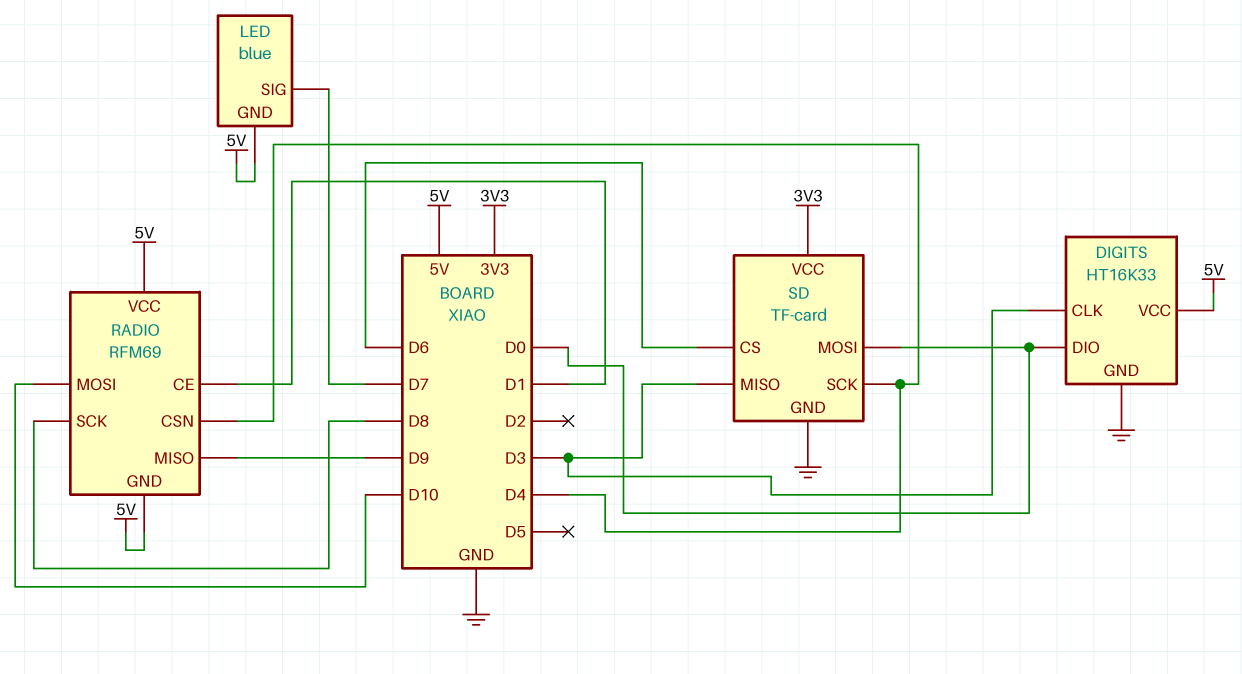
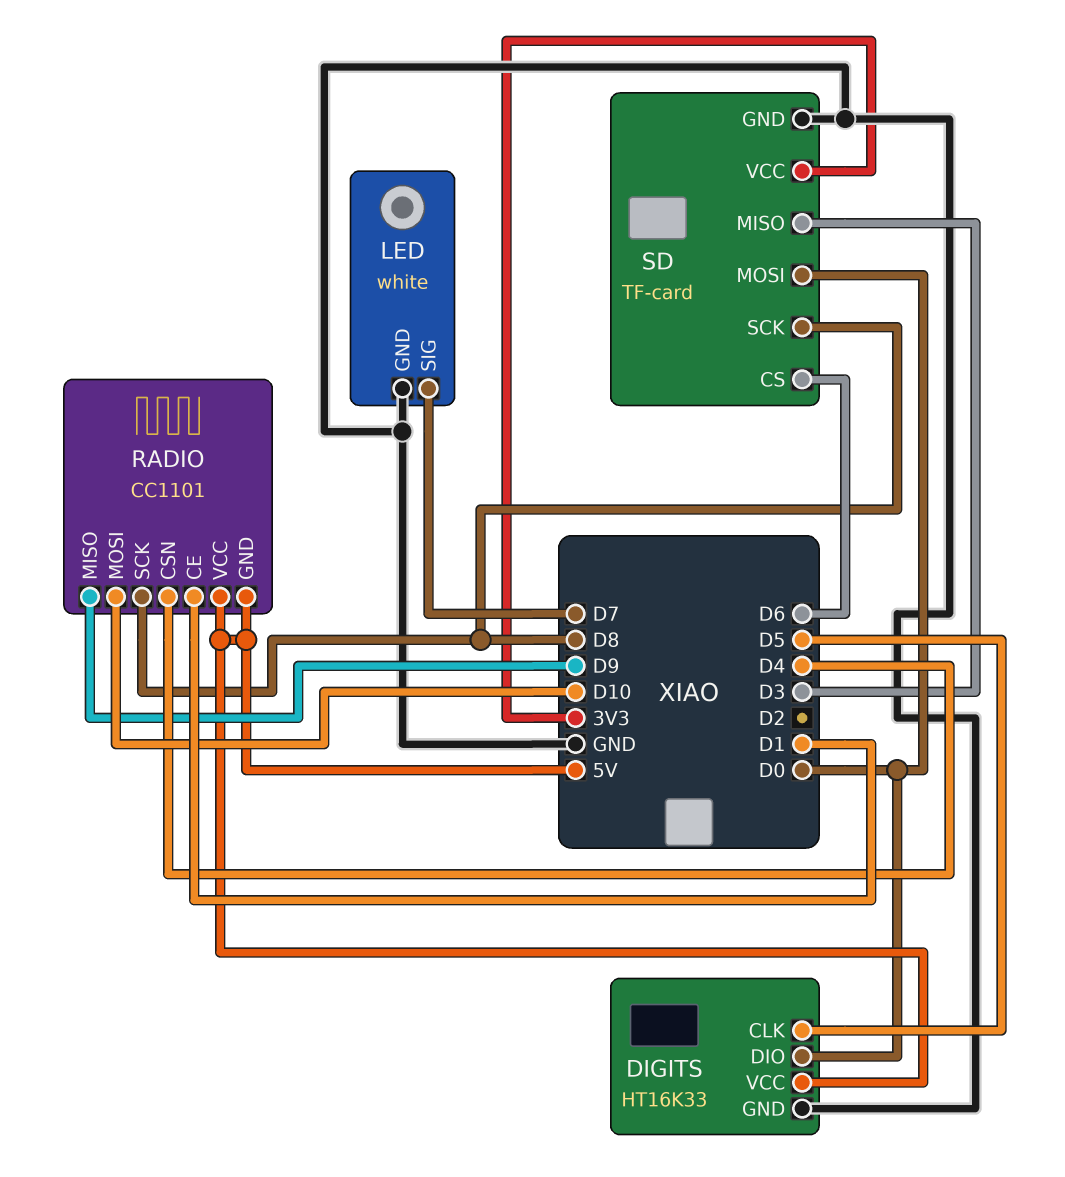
DIGITS pin CLK: D3 -> D5
LED: blue -> white
LED pin GND: 5V -> GND
RADIO: RFM69 -> CC1101
SD pin SCK: D4 -> D8

